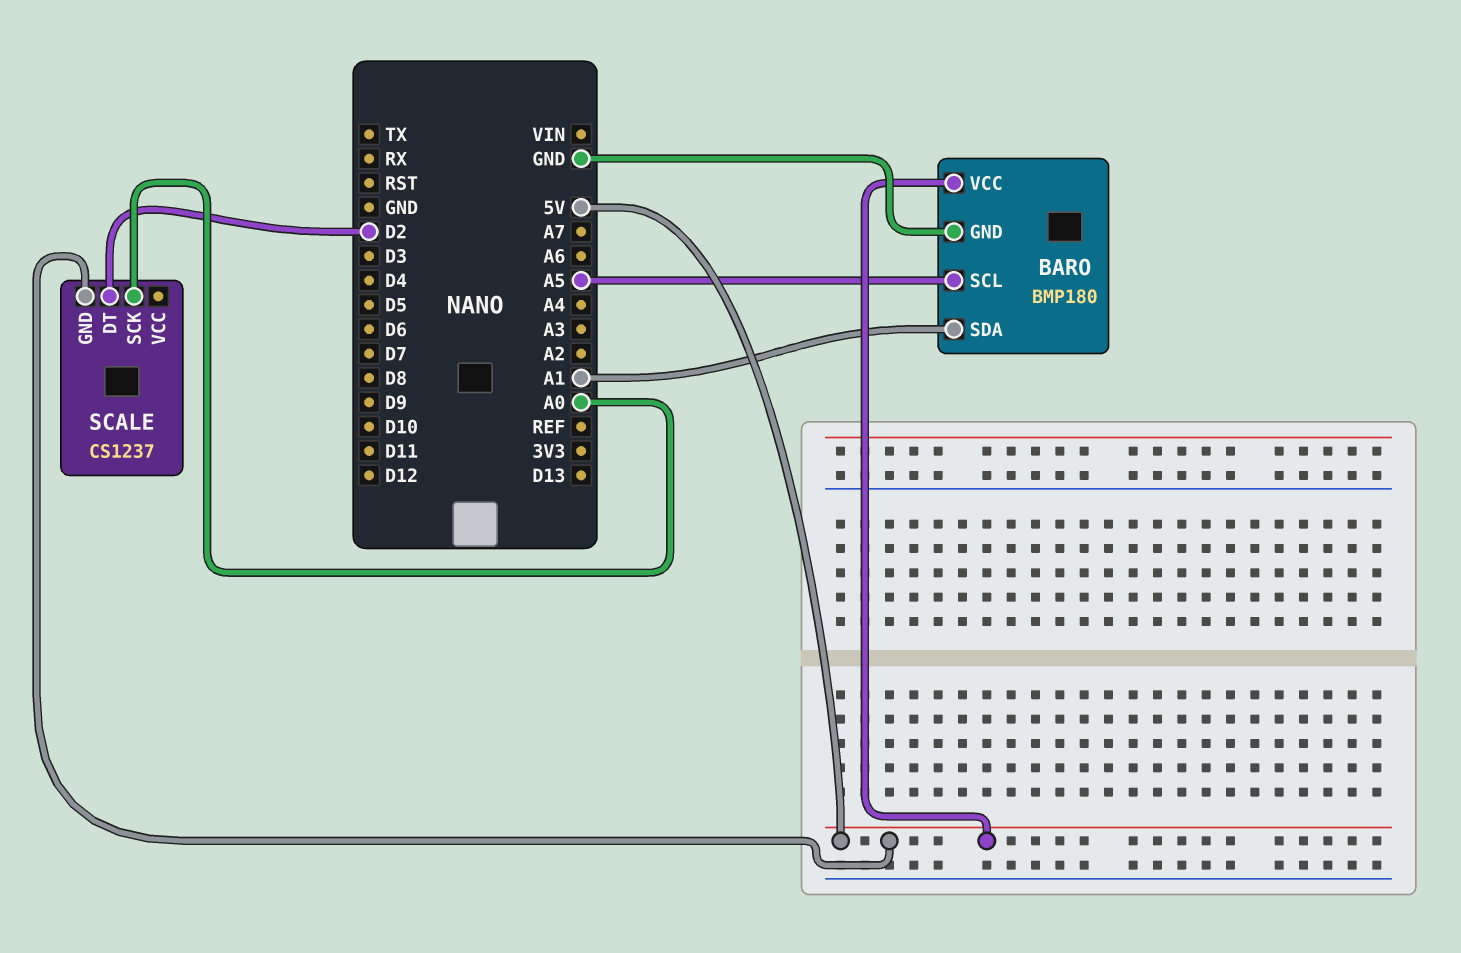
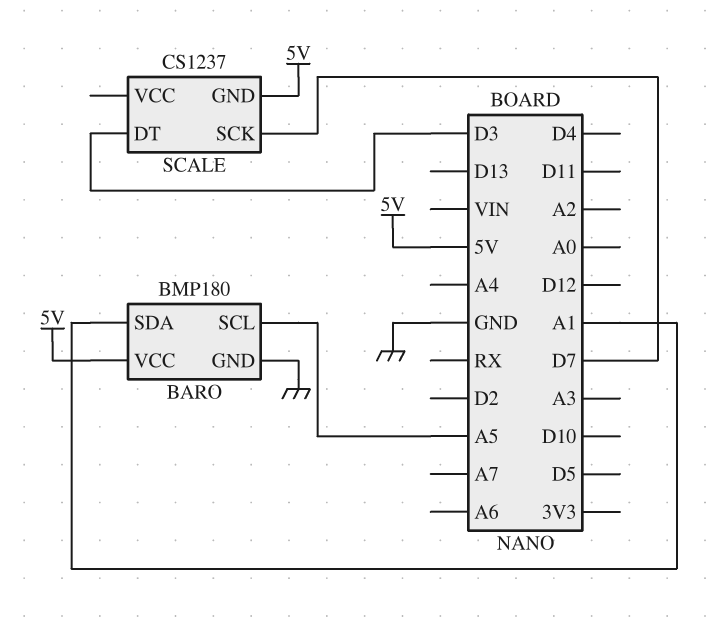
SCALE pin DT: D2 -> D3
SCALE pin SCK: A0 -> D7

